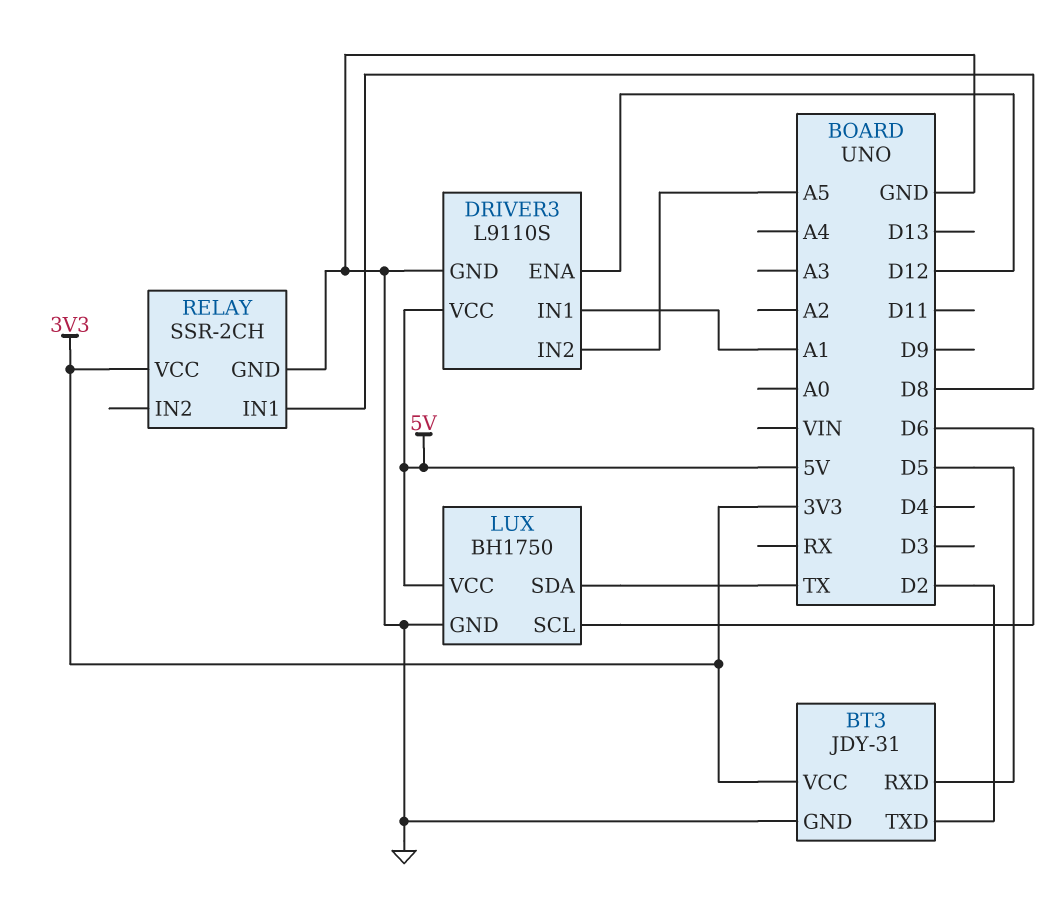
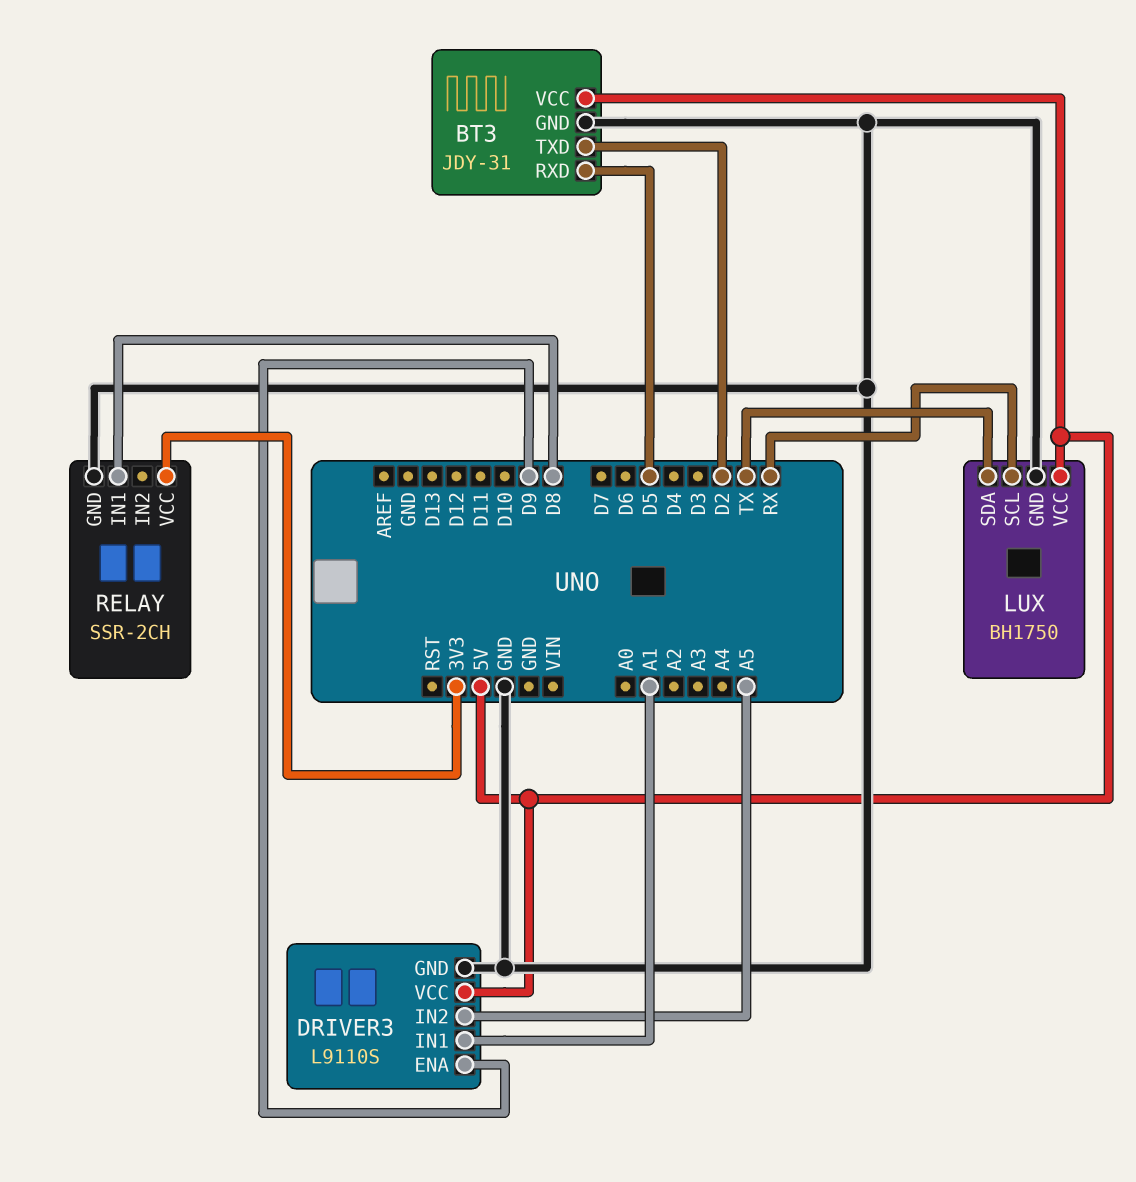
BT3 pin VCC: 3V3 -> 5V
DRIVER3 pin ENA: D12 -> D9
LUX pin SCL: D6 -> RX

